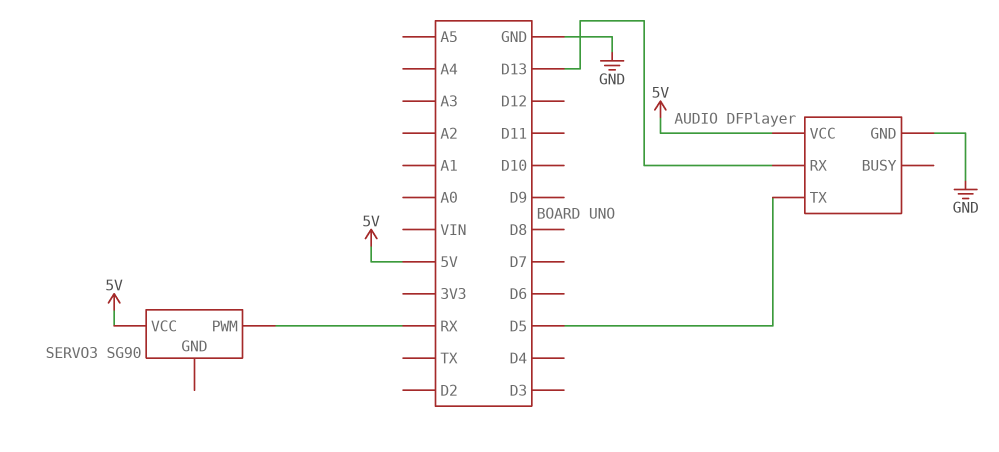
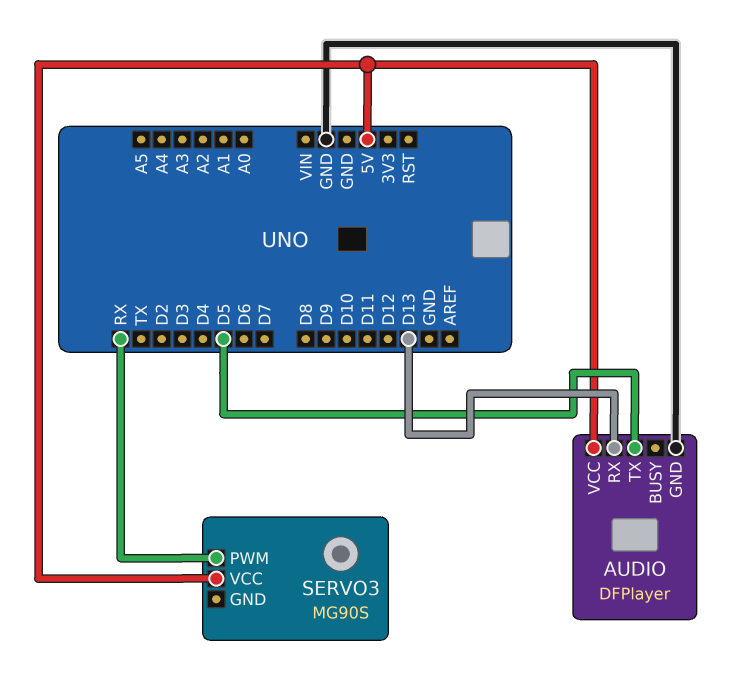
SERVO3: SG90 -> MG90S

